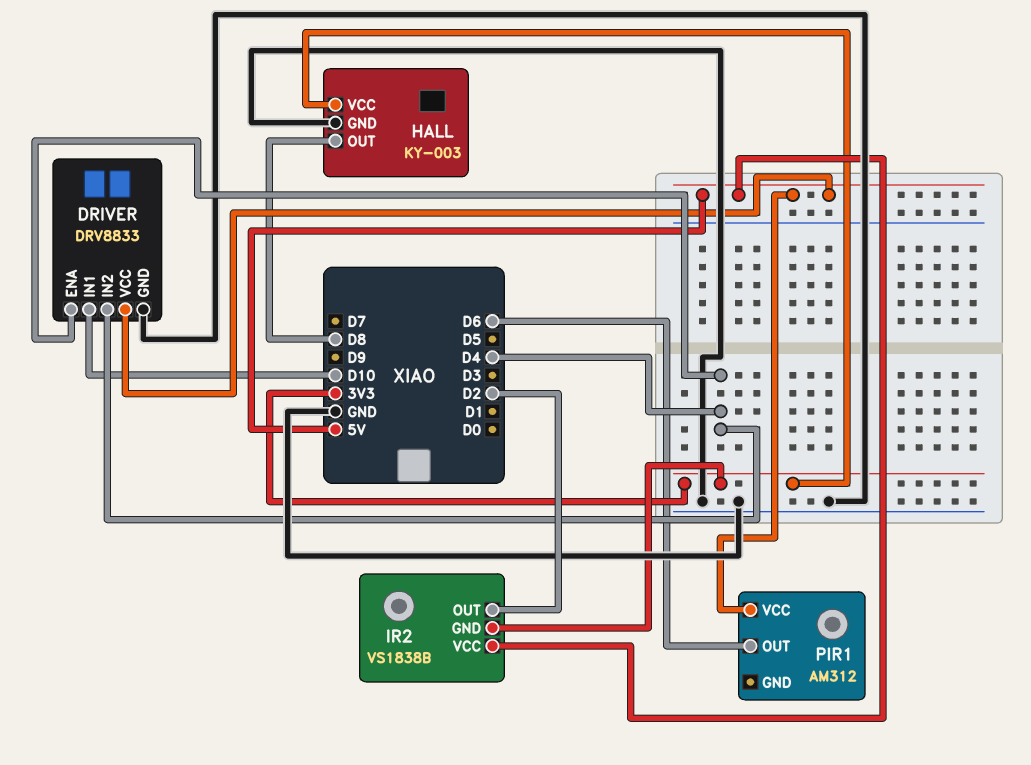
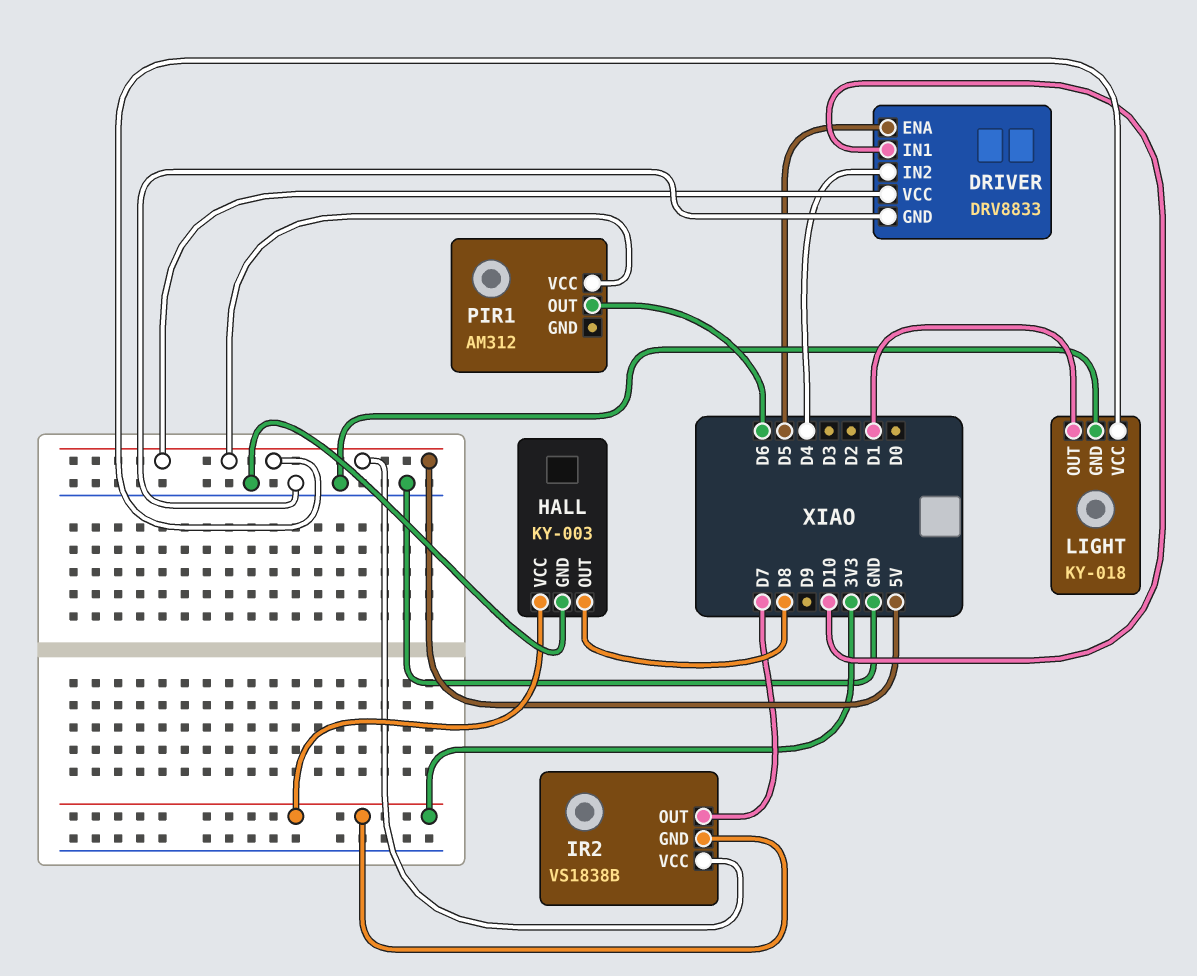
DRIVER pin ENA: D4 -> D5
IR2 pin OUT: D2 -> D7
LIGHT: none -> KY-018
LIGHT pin GND: none -> GND
LIGHT pin OUT: none -> D1
LIGHT pin VCC: none -> 5V

